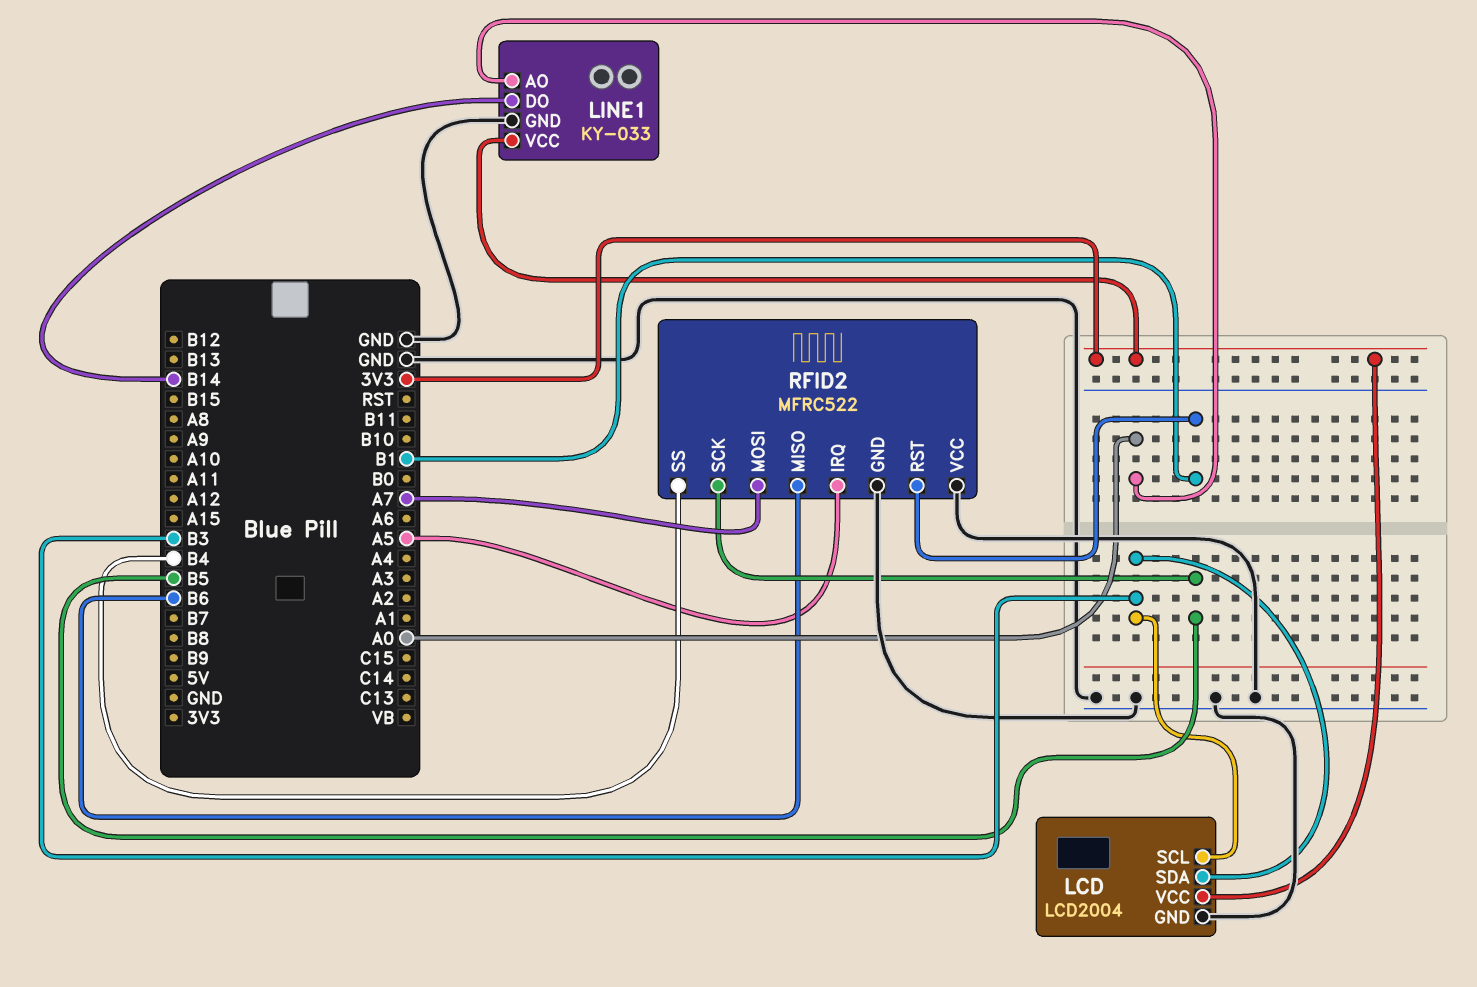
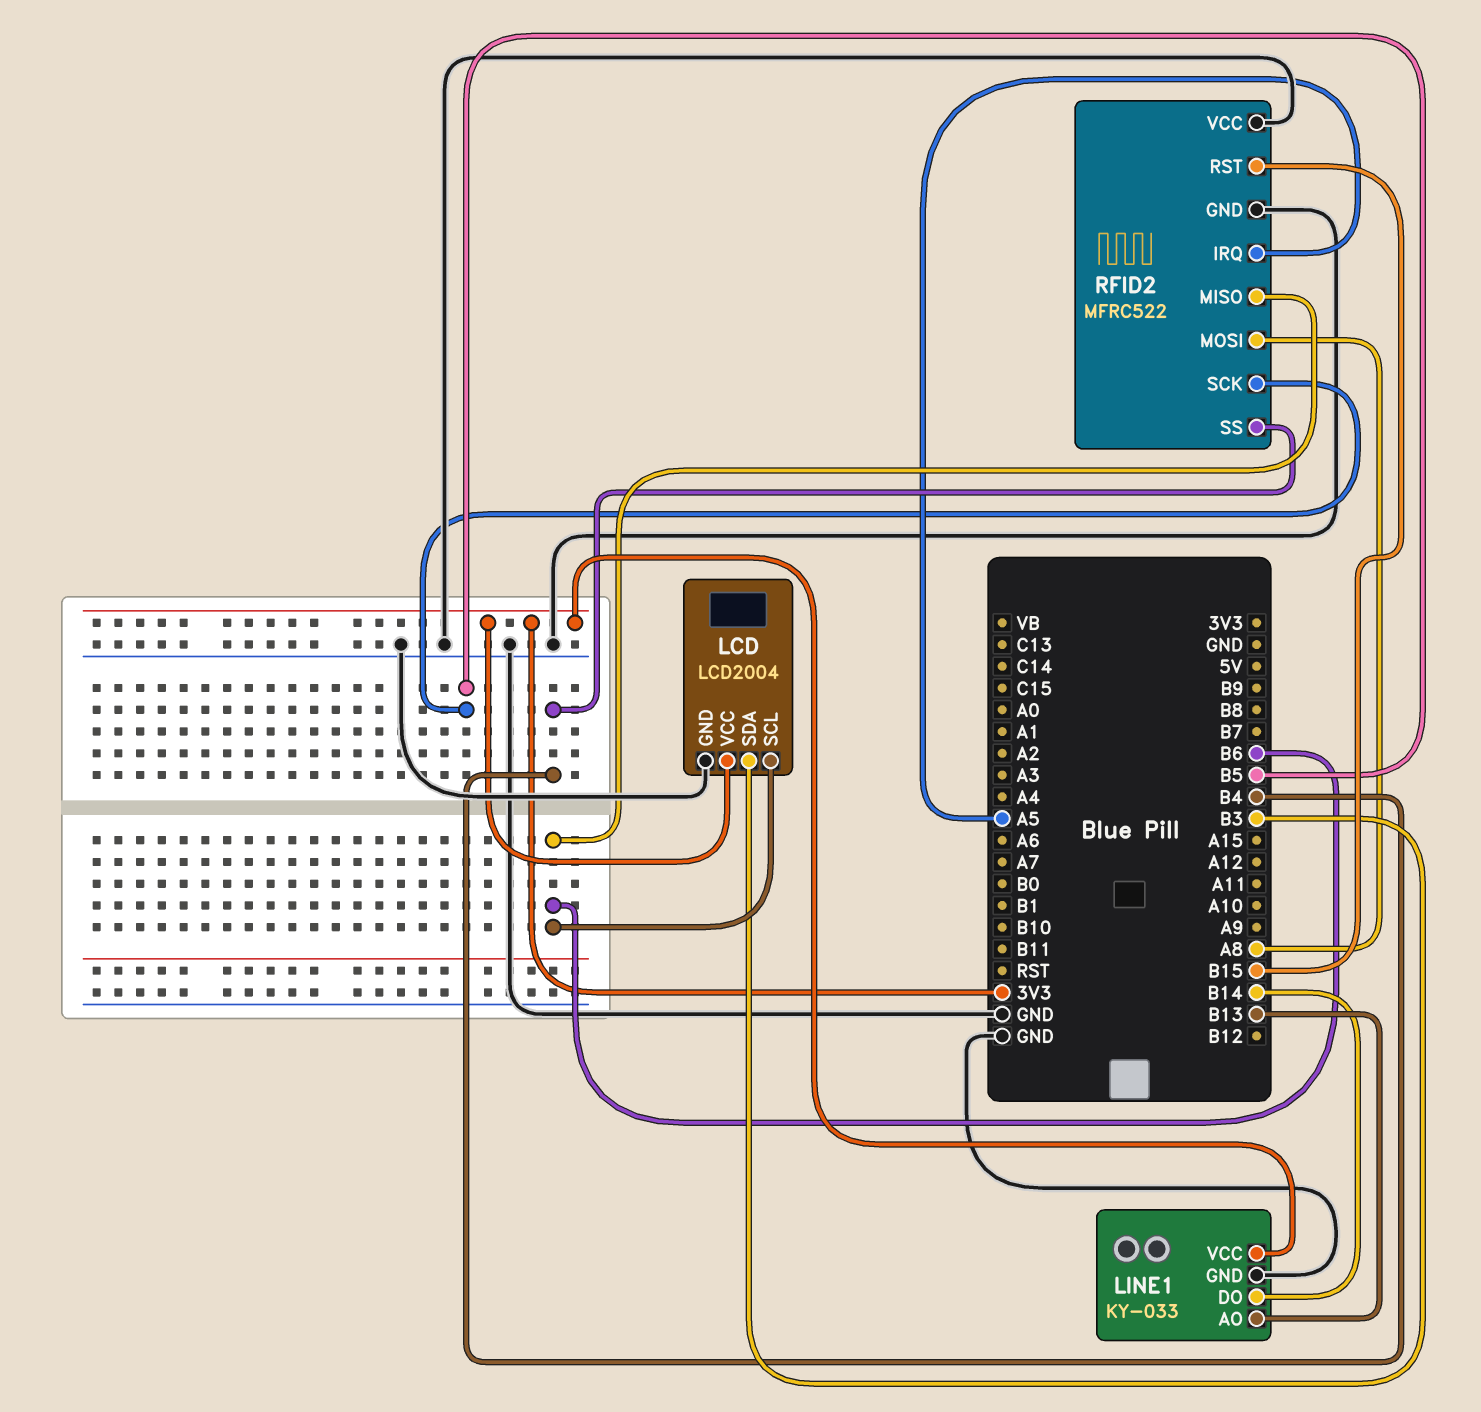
LCD pin SCL: B3 -> B6
LINE1 pin AO: A0 -> B13
RFID2 pin MOSI: A7 -> A8
RFID2 pin RST: B1 -> B15

